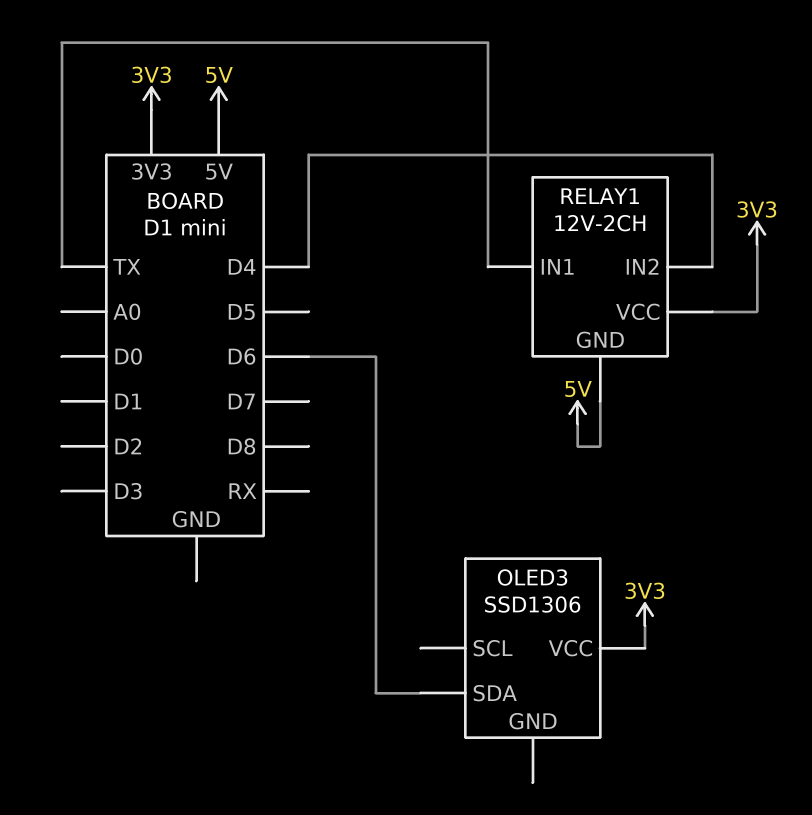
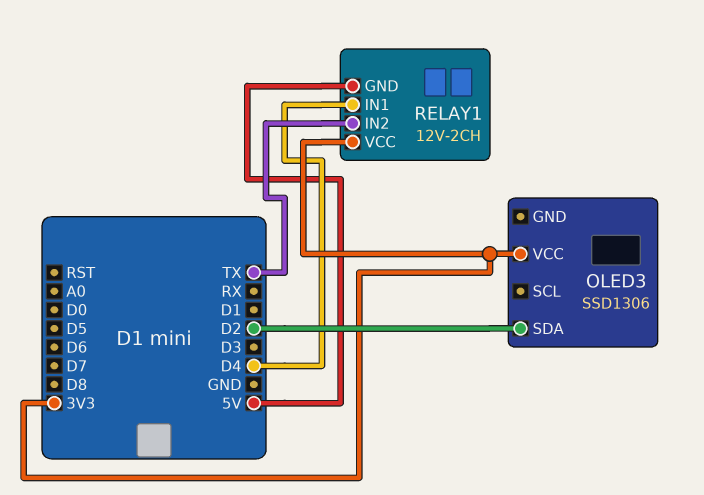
OLED3 pin SDA: D6 -> D2
RELAY1 pin IN1: TX -> D4
RELAY1 pin IN2: D4 -> TX

